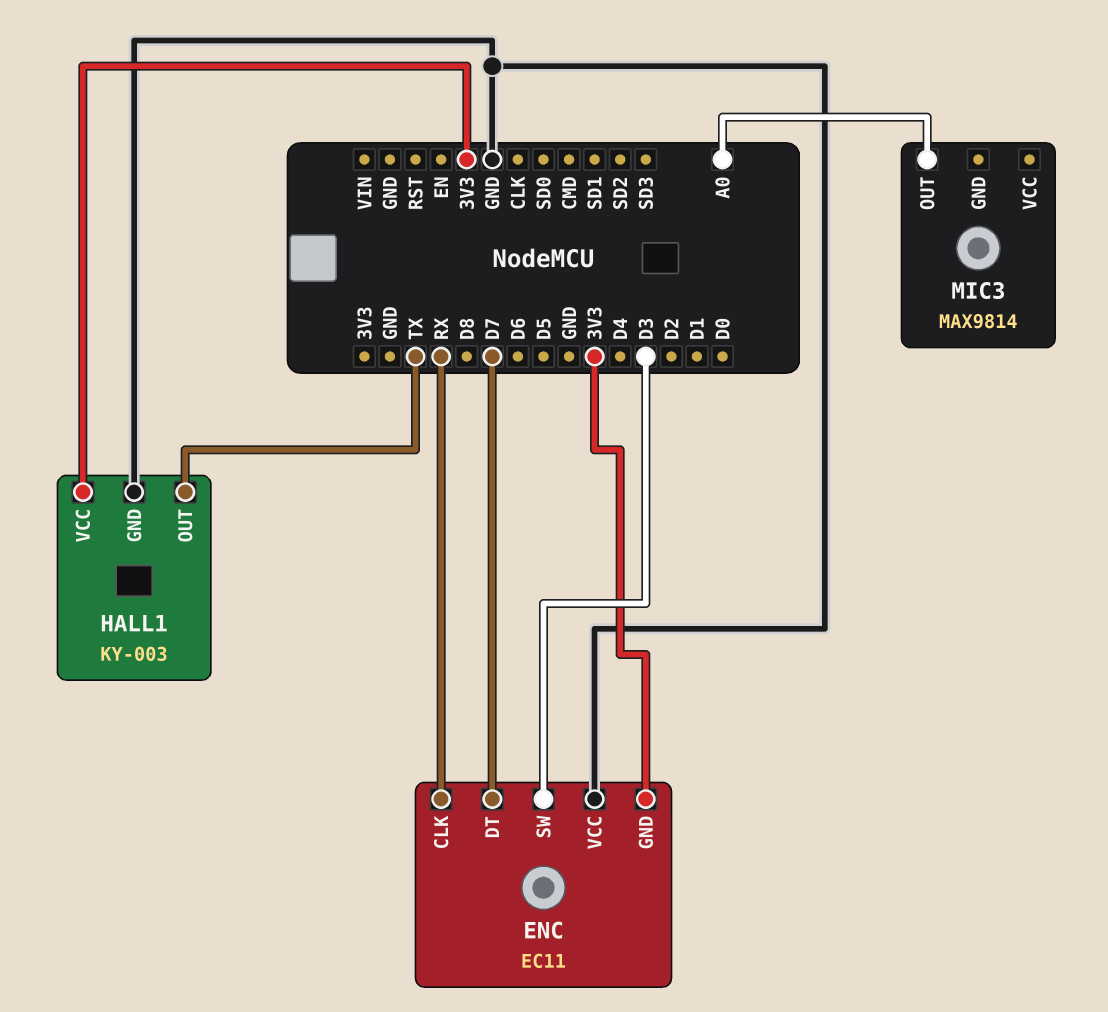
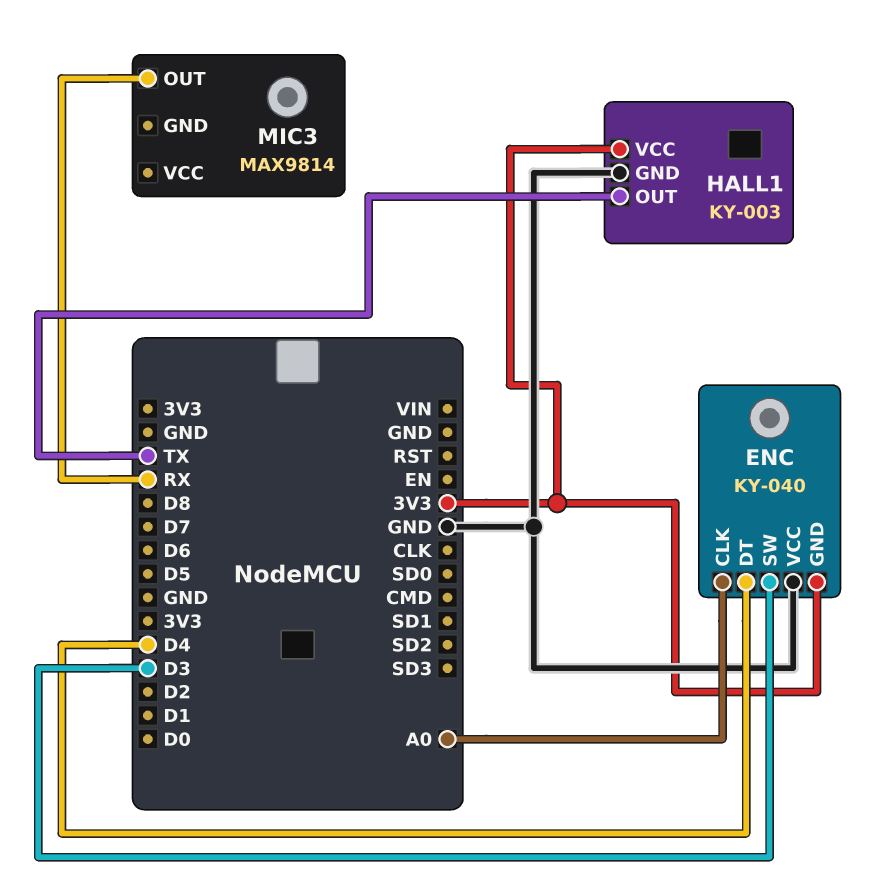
ENC: EC11 -> KY-040
ENC pin CLK: RX -> A0
ENC pin DT: D7 -> D4
MIC3 pin OUT: A0 -> RX

